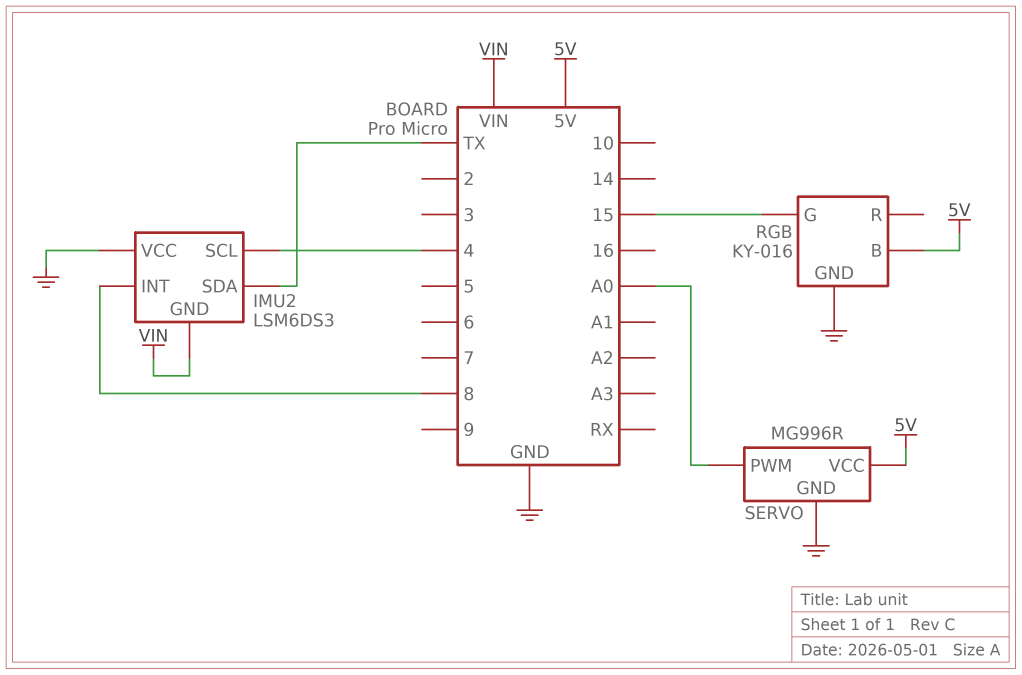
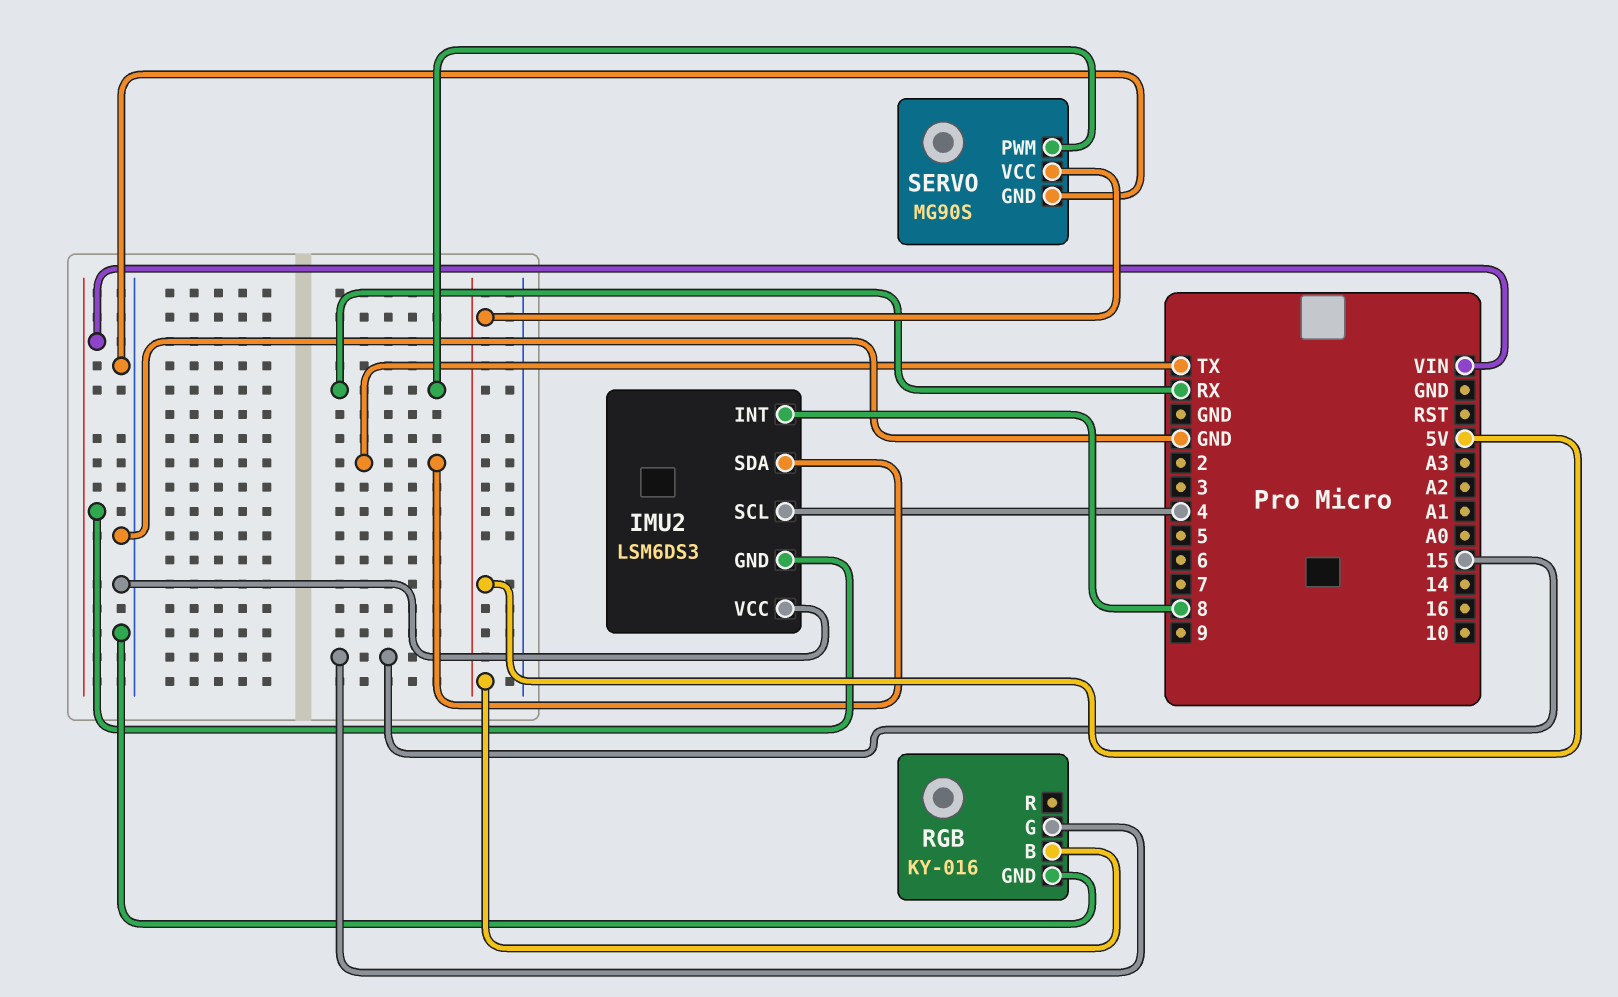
SERVO: MG996R -> MG90S
SERVO pin PWM: A0 -> RX

